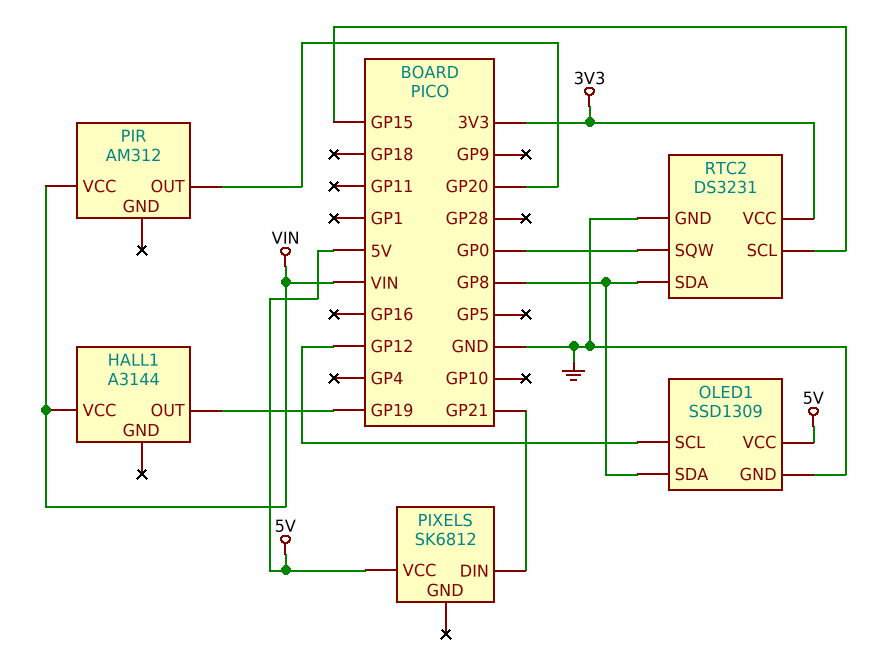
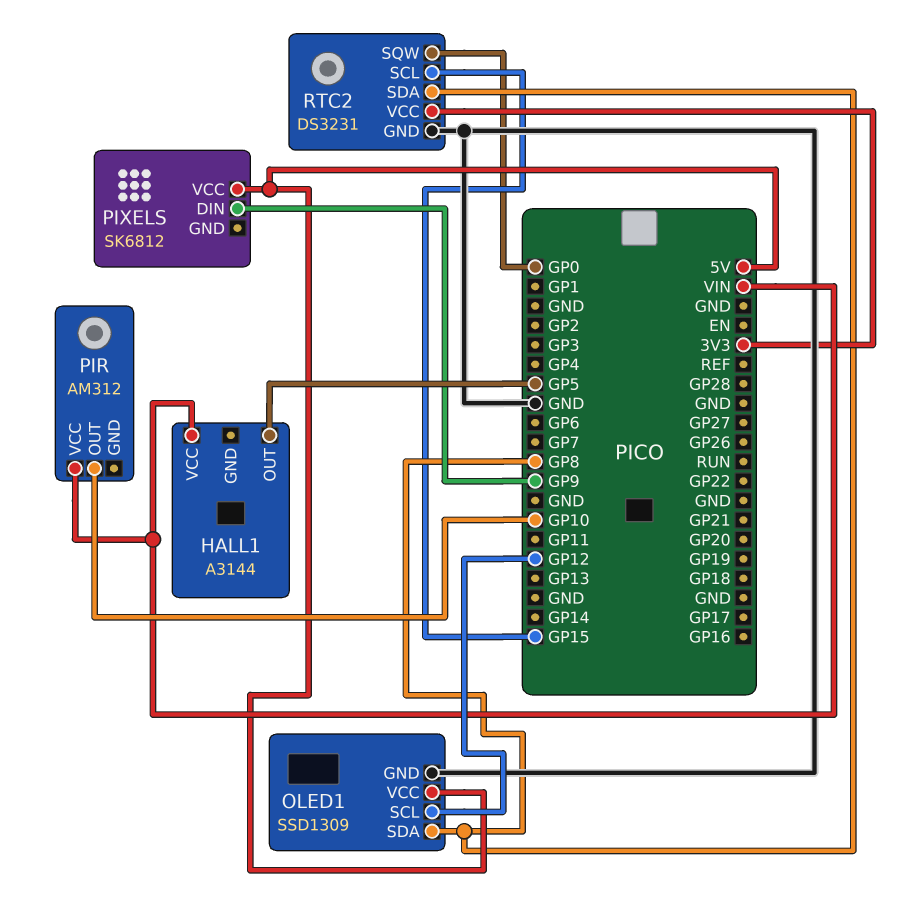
HALL1 pin OUT: GP19 -> GP5
PIR pin OUT: GP20 -> GP10
PIXELS pin DIN: GP21 -> GP9

